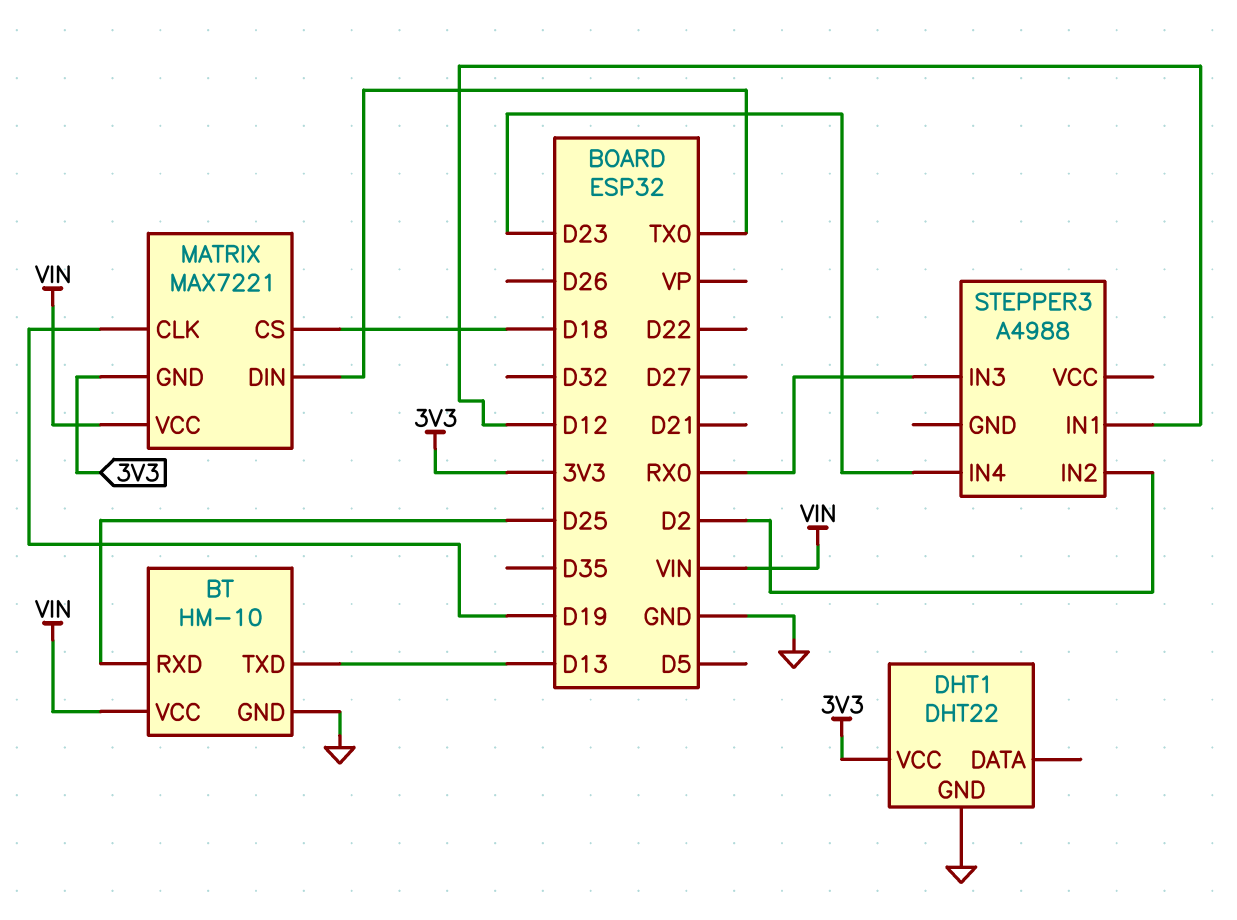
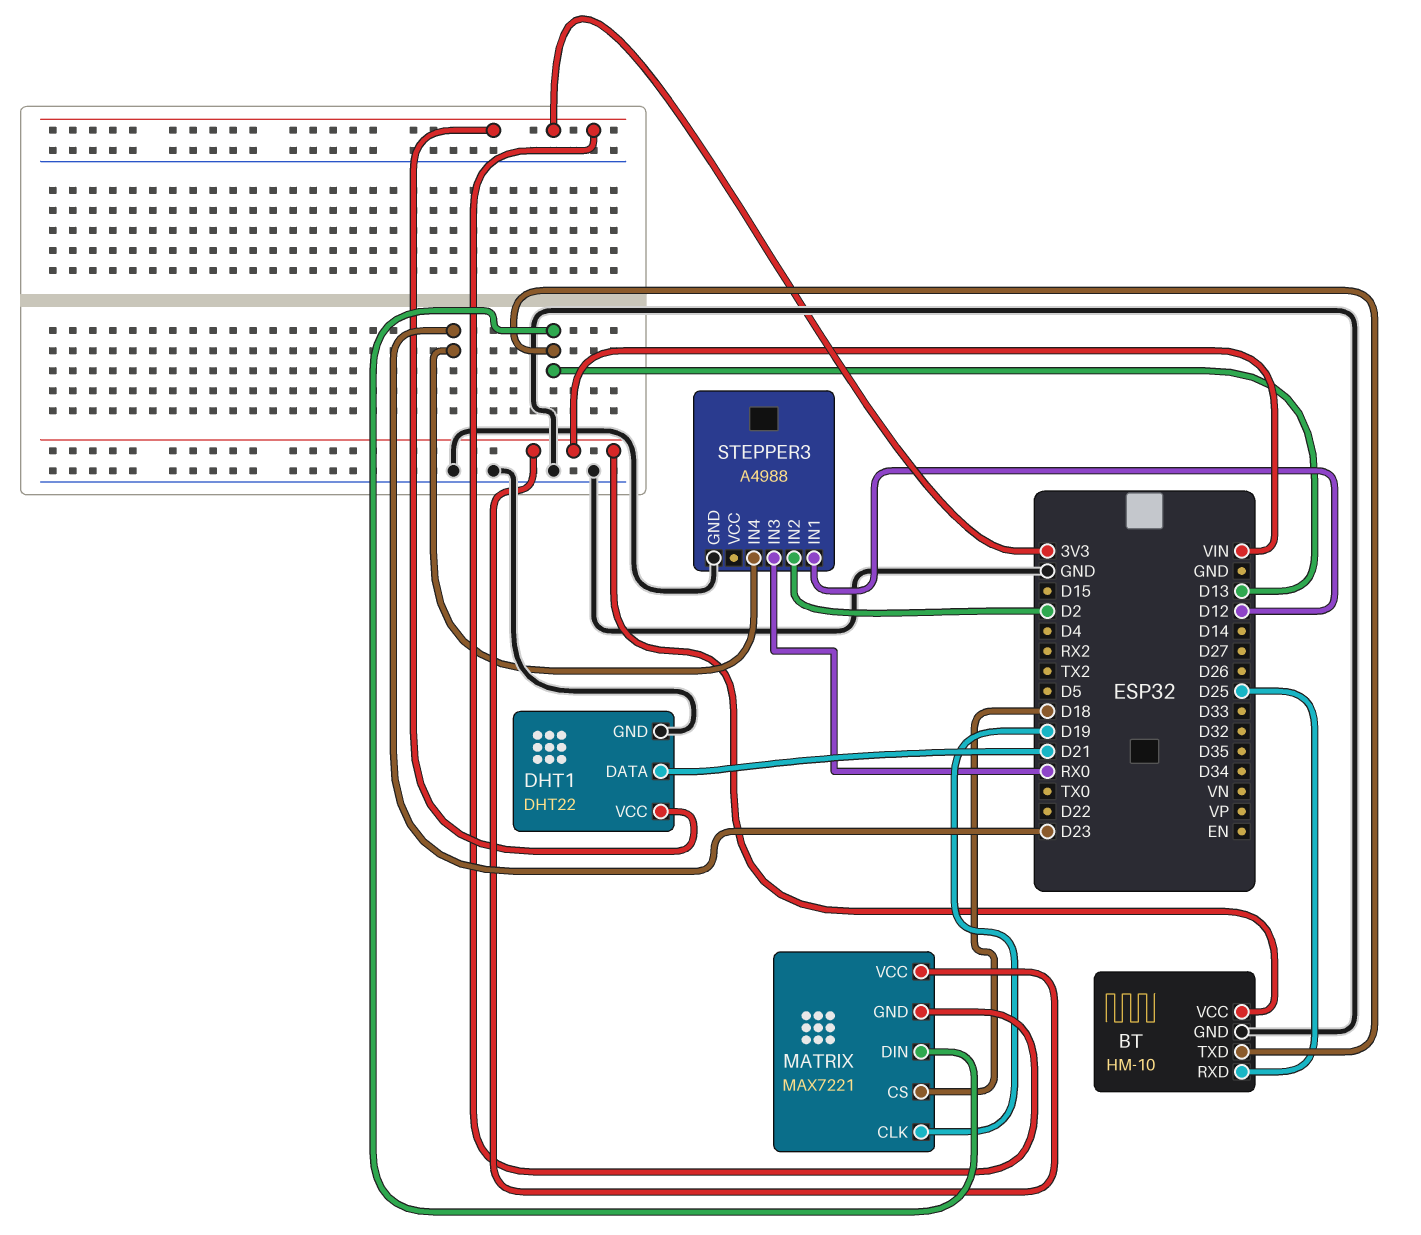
DHT1 pin DATA: none -> D21
MATRIX pin DIN: TX0 -> D13
STEPPER3 pin GND: none -> GND

